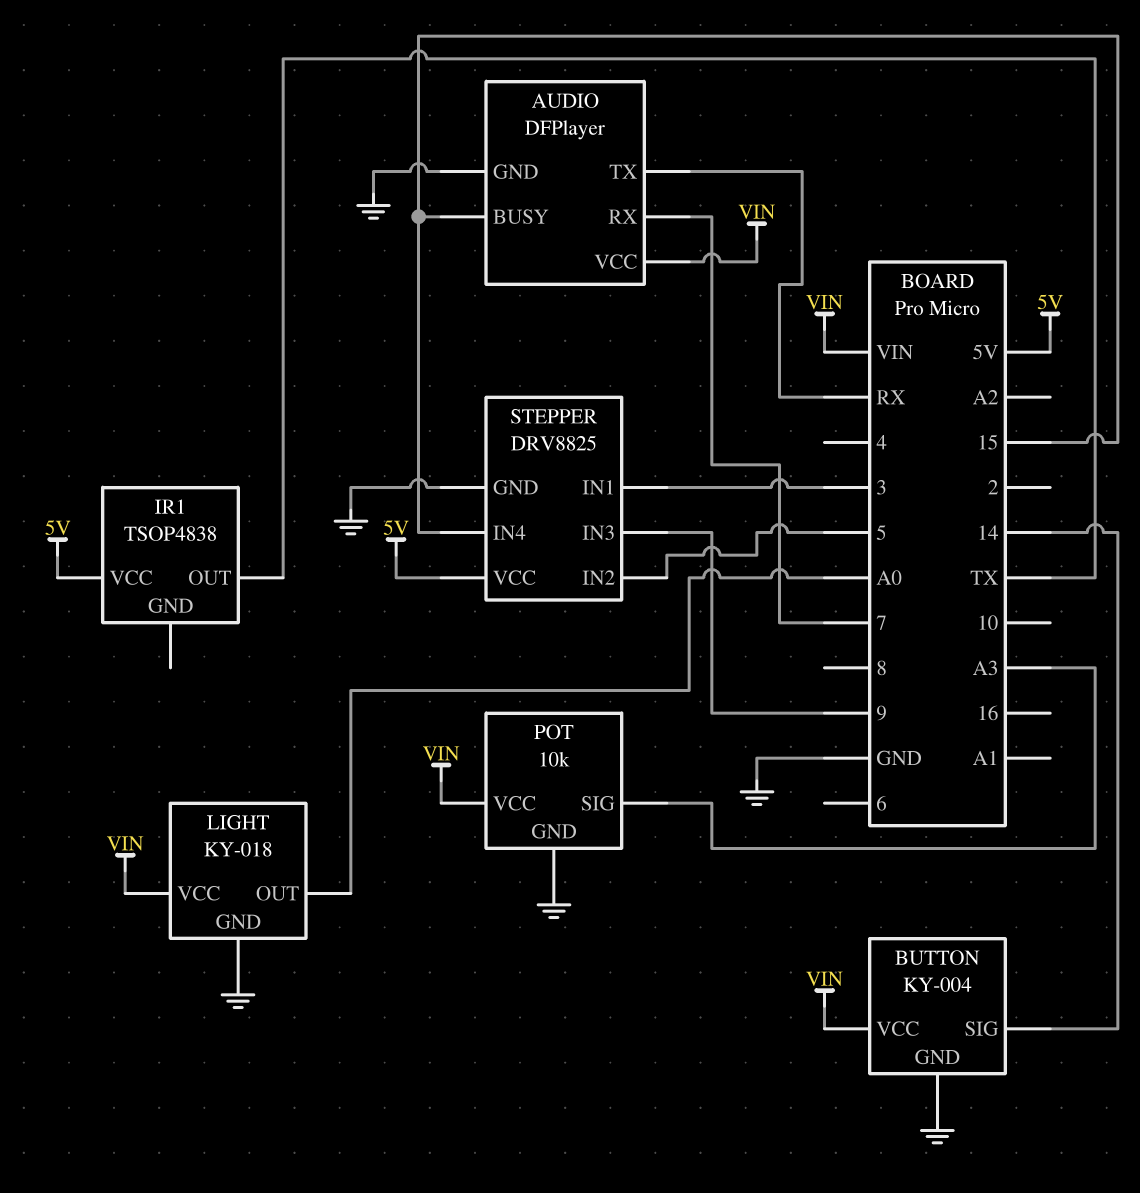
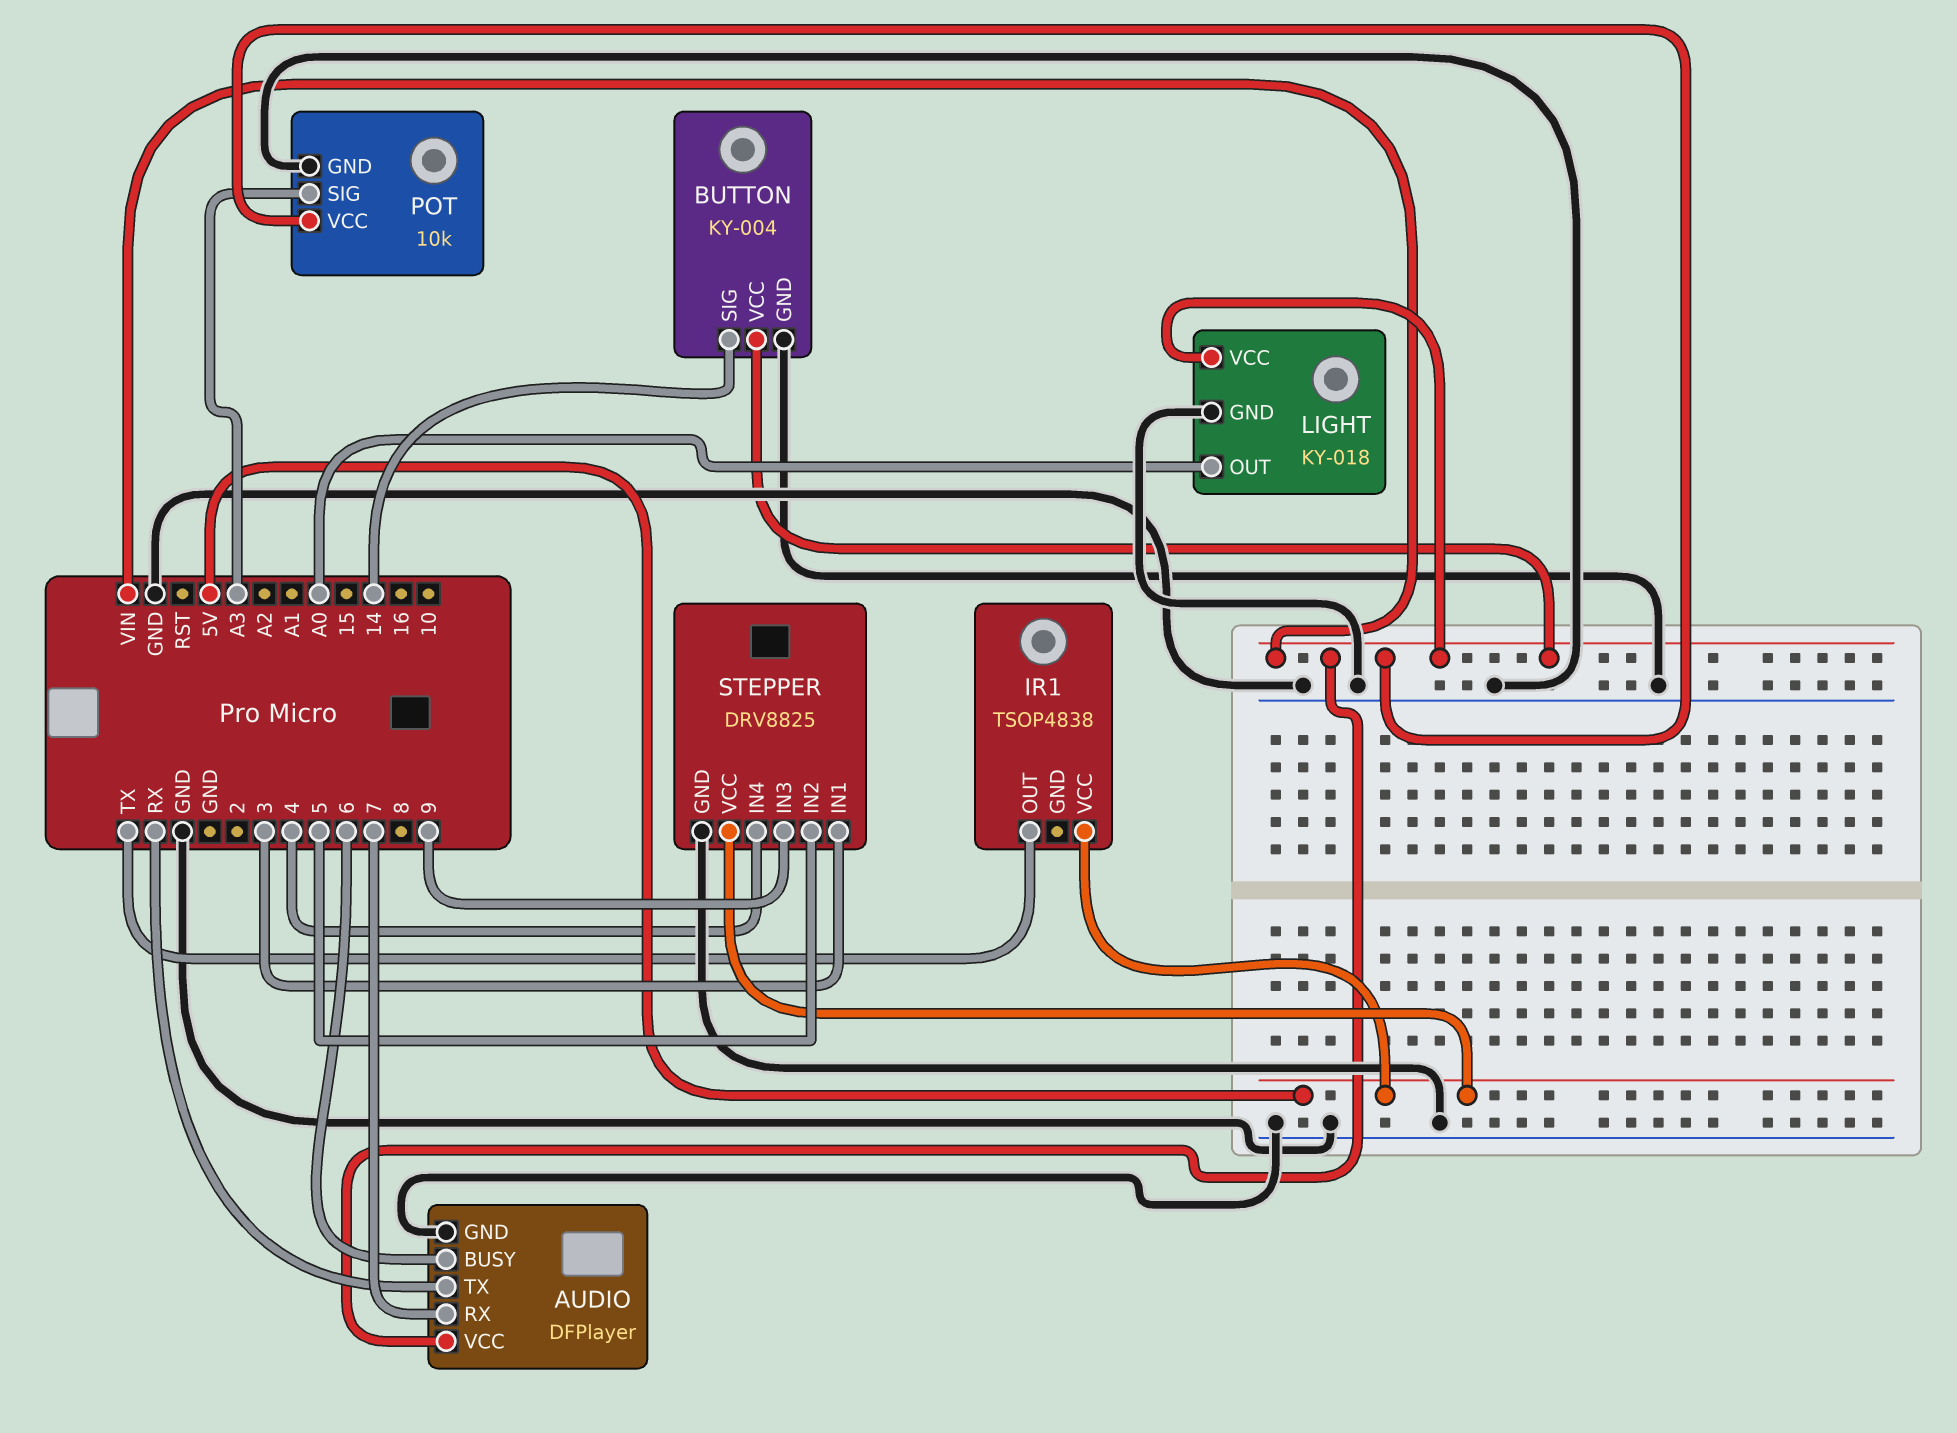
AUDIO pin BUSY: 15 -> 6
STEPPER pin IN4: 15 -> 4

